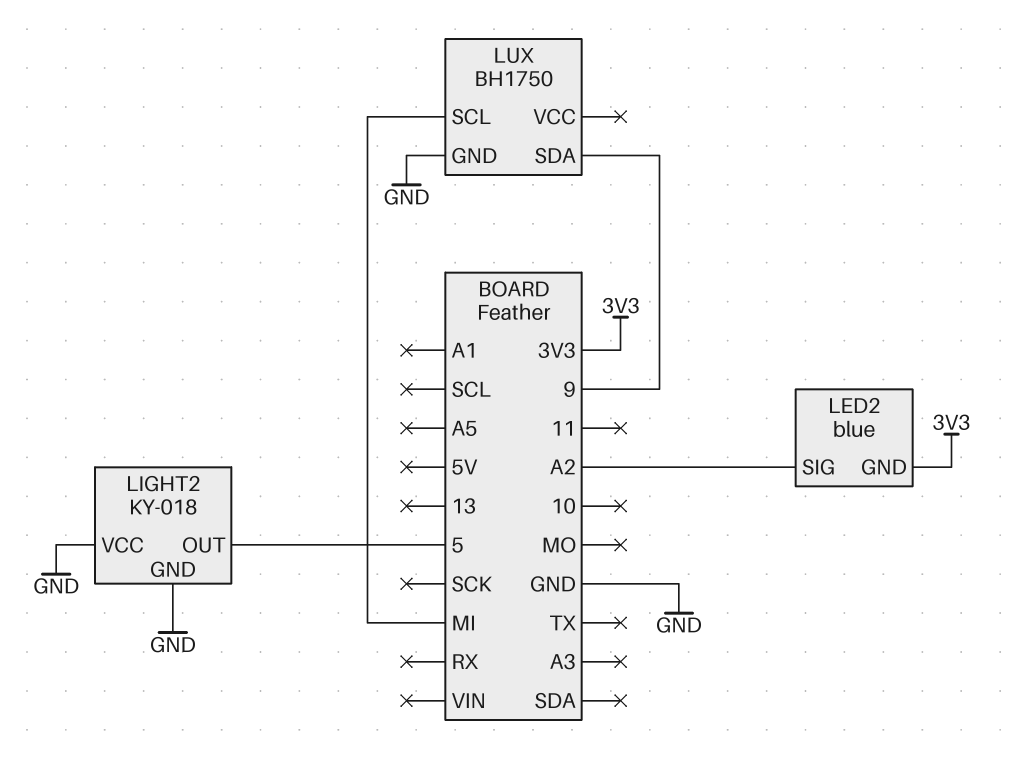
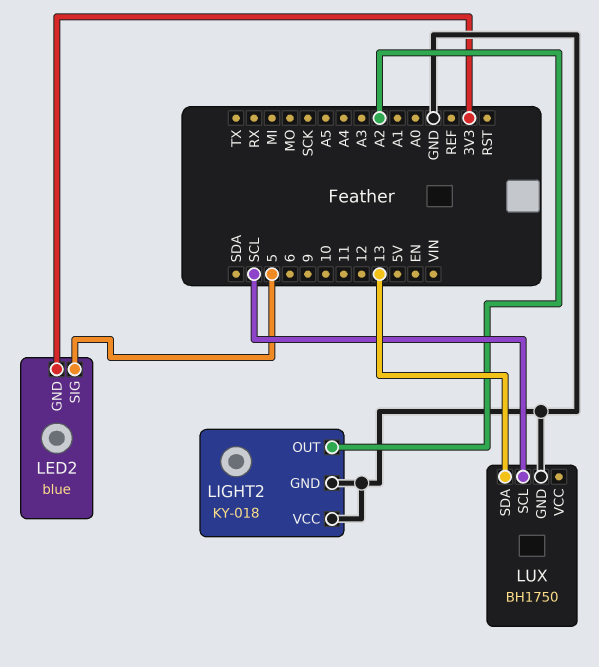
LED2 pin SIG: A2 -> 5
LIGHT2 pin OUT: 5 -> A2
LUX pin SCL: MI -> SCL
LUX pin SDA: 9 -> 13

